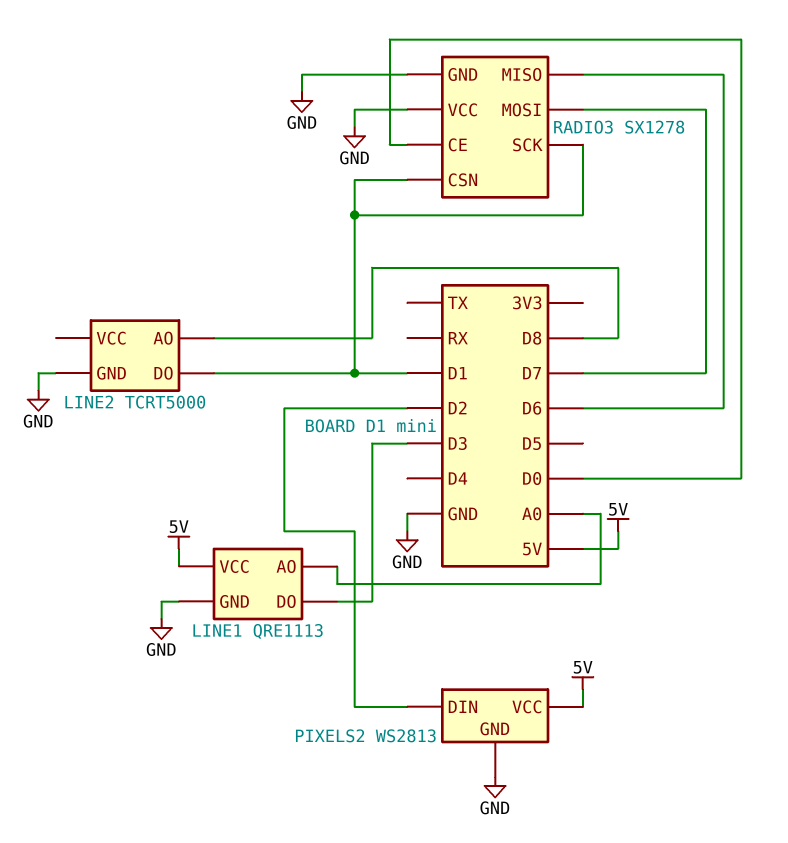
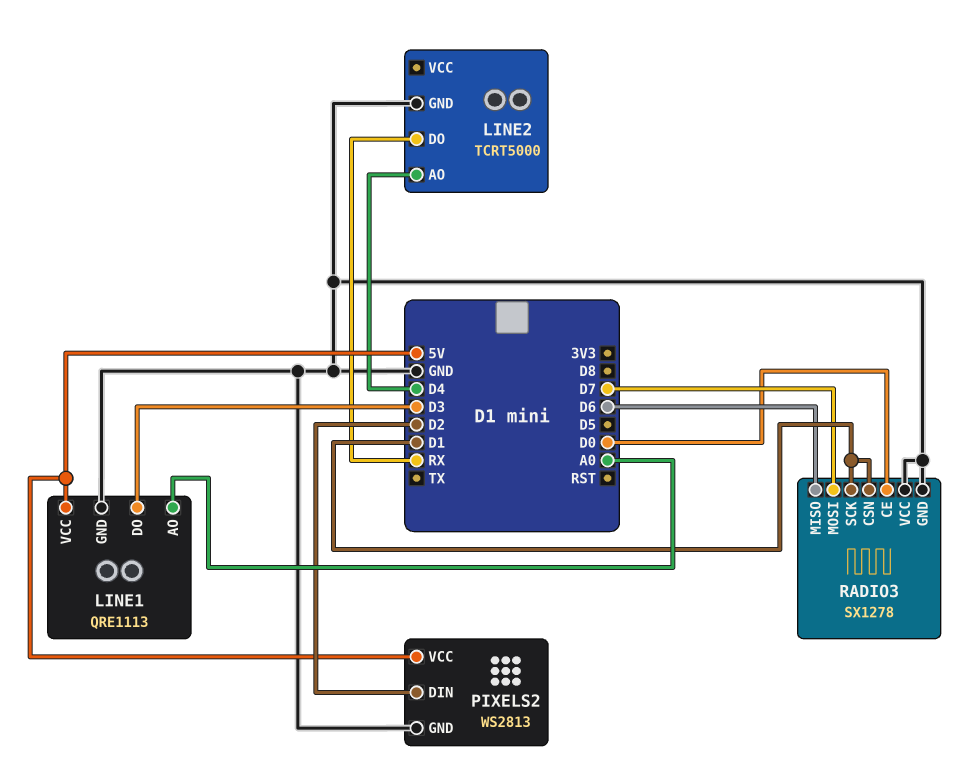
LINE2 pin AO: D8 -> D4
LINE2 pin DO: D1 -> RX

